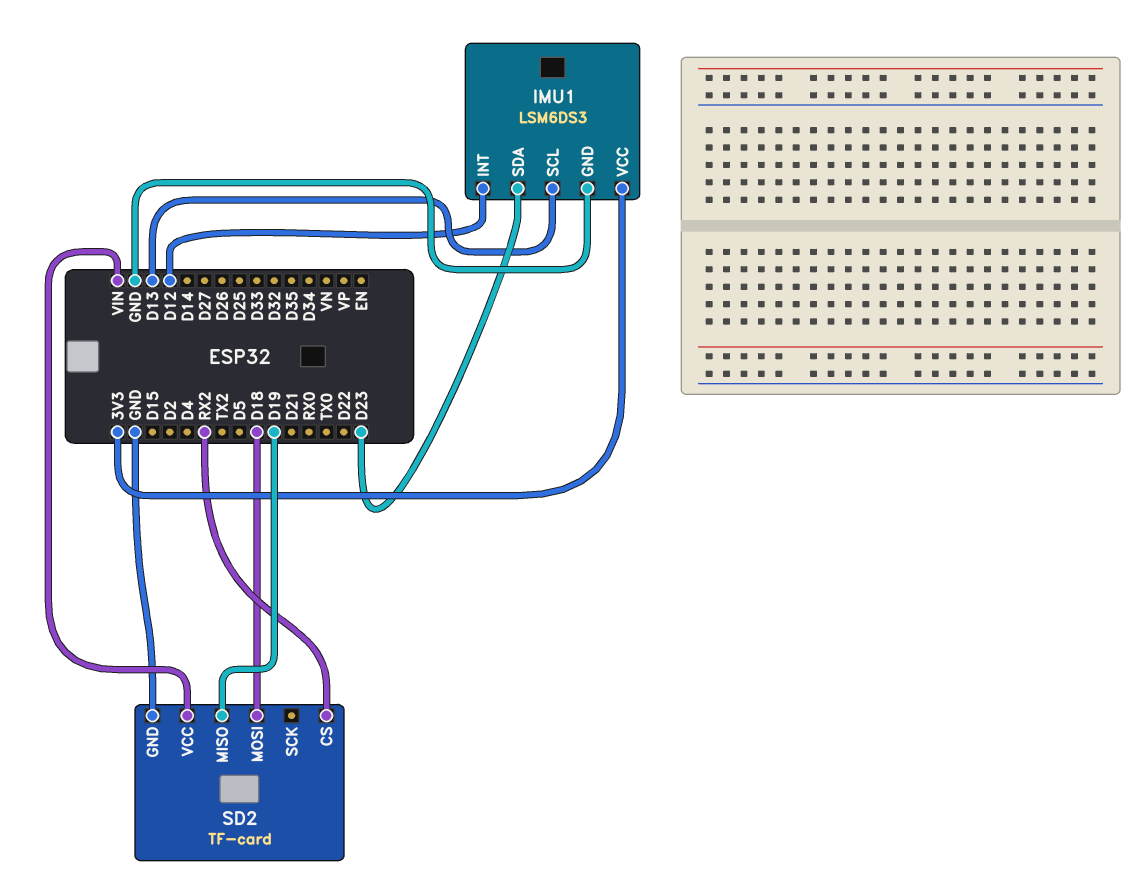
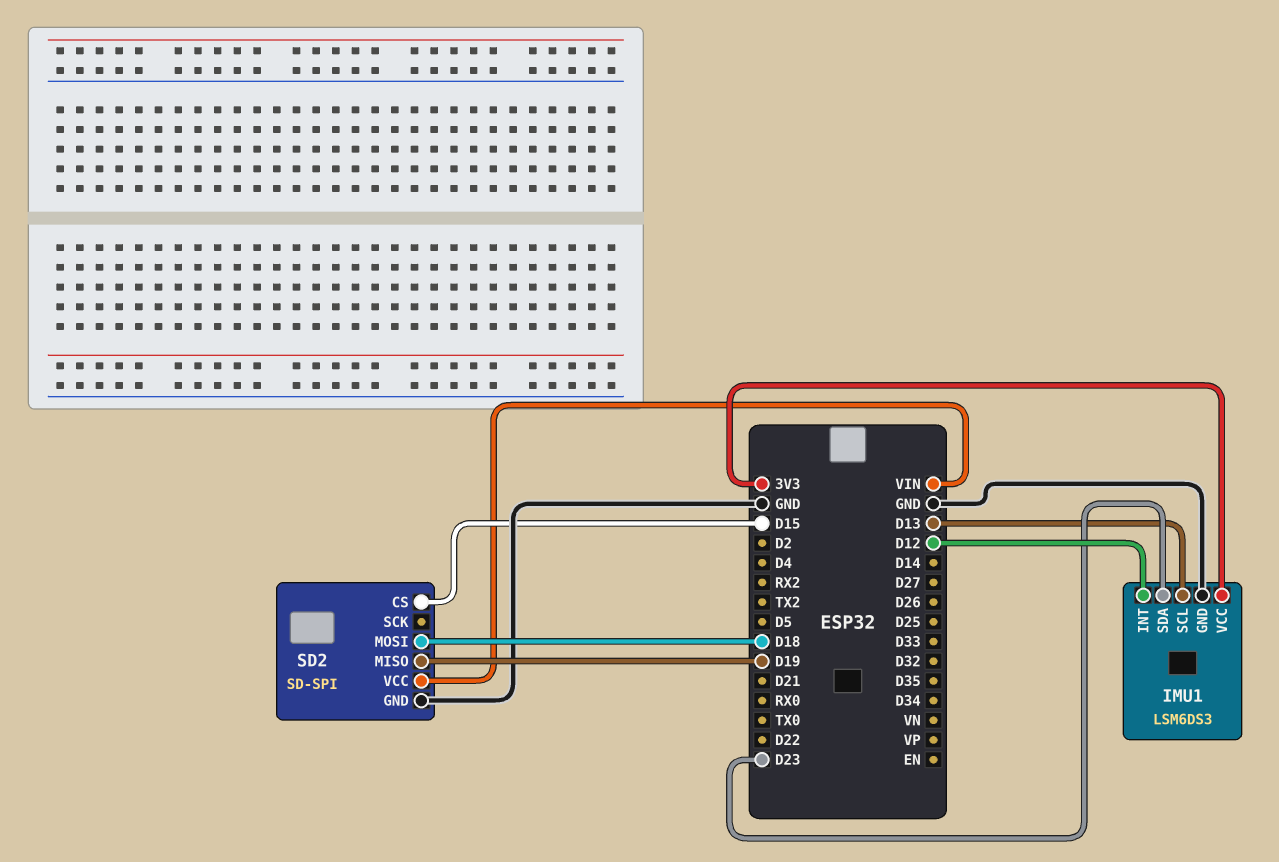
SD2: TF-card -> SD-SPI
SD2 pin CS: RX2 -> D15

